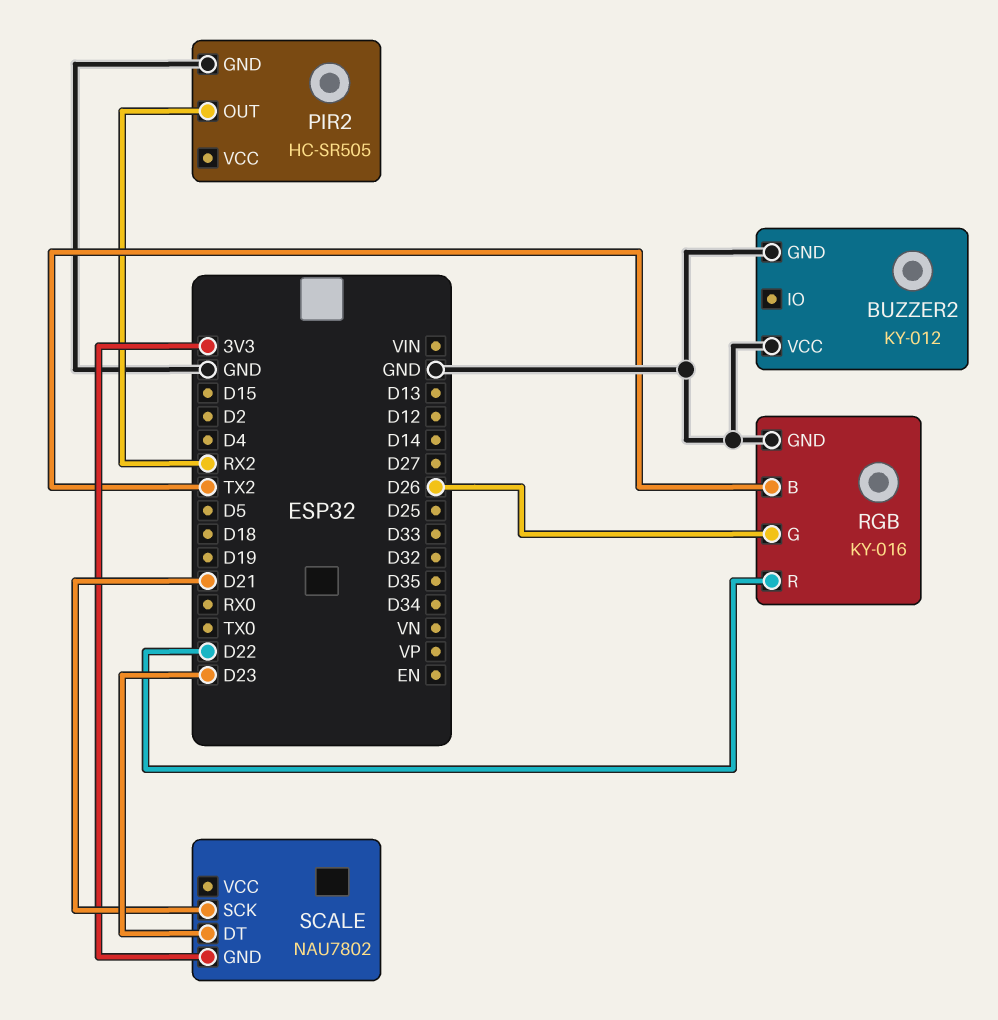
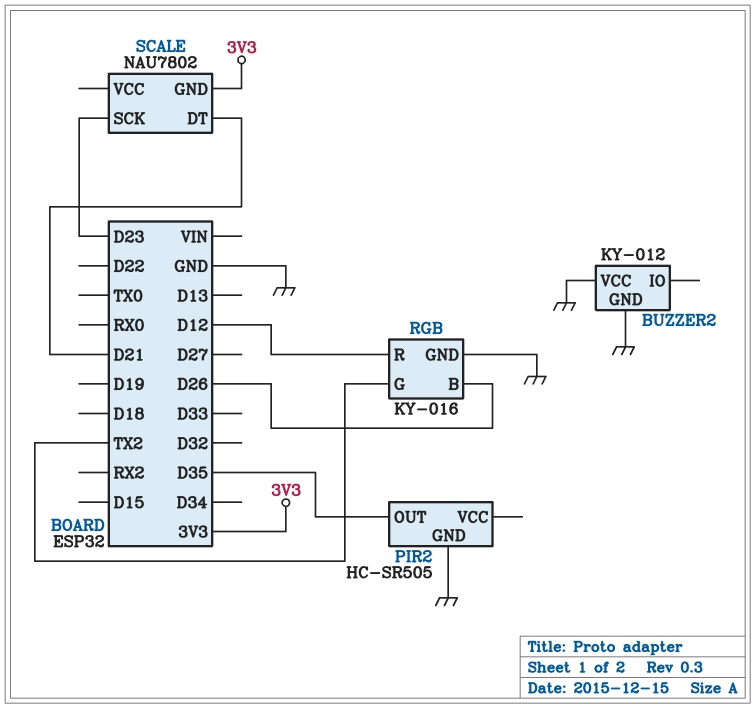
PIR2 pin OUT: RX2 -> D35
RGB pin B: TX2 -> D26
RGB pin G: D26 -> TX2
RGB pin R: D22 -> D12
SCALE pin DT: D23 -> D21
SCALE pin SCK: D21 -> D23

